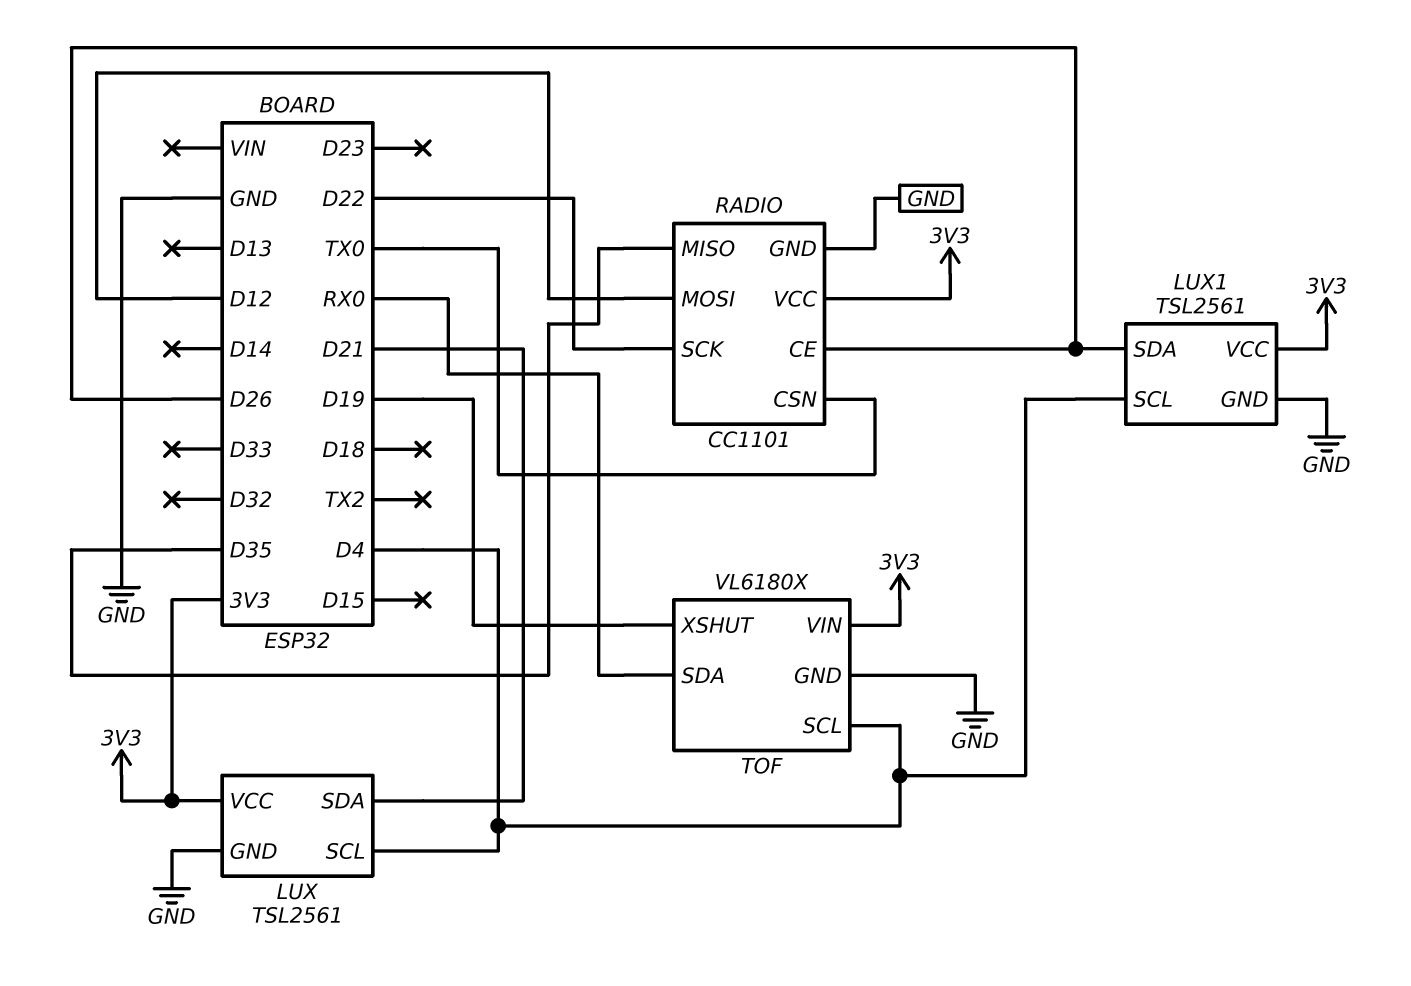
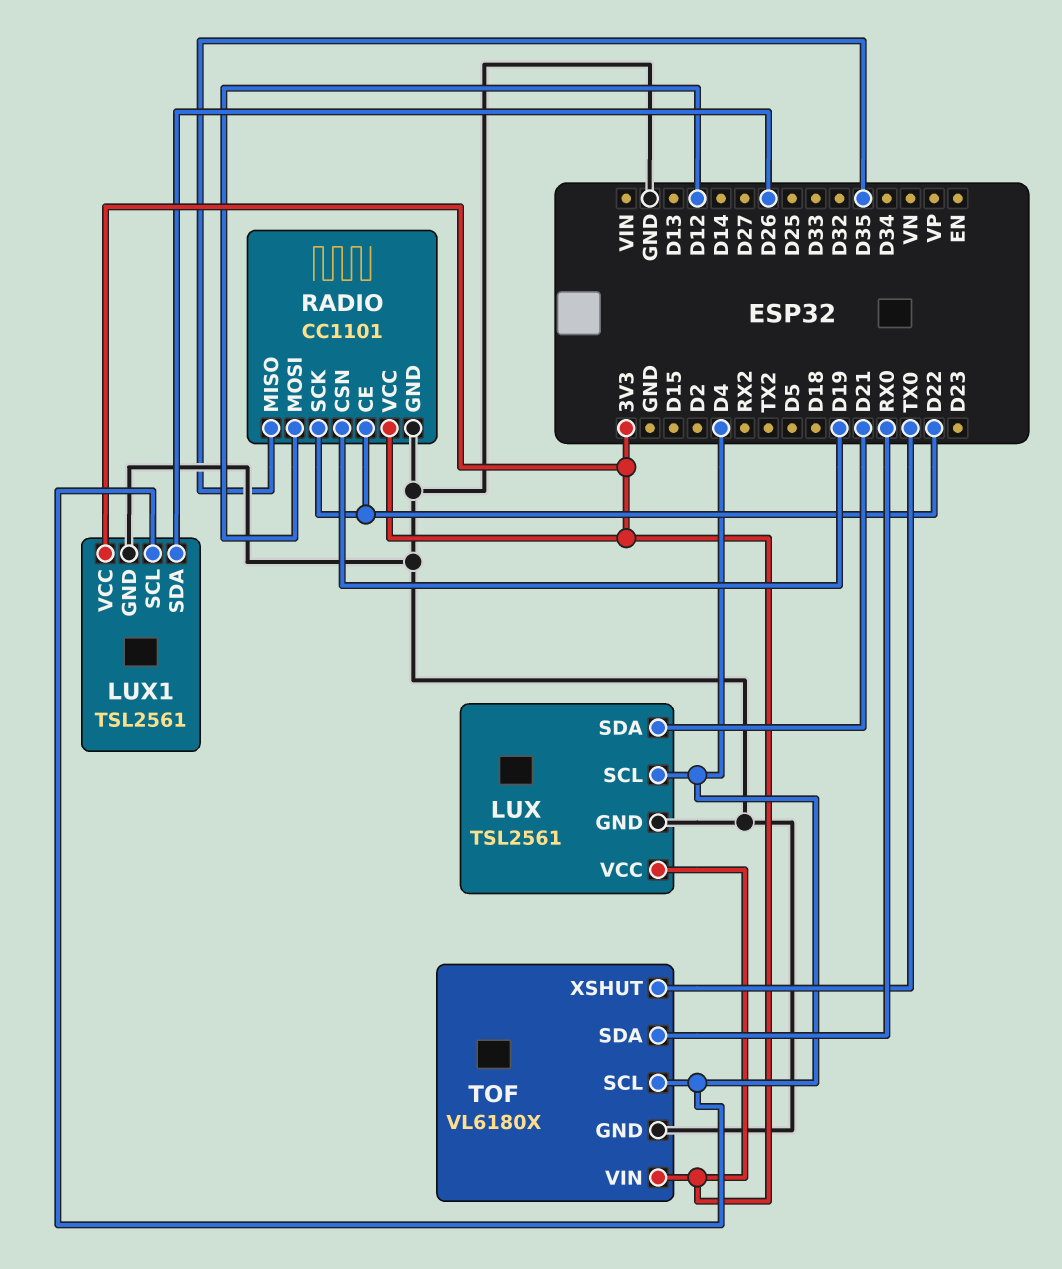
RADIO pin CE: D26 -> D22
RADIO pin CSN: TX0 -> D19
TOF pin XSHUT: D19 -> TX0

